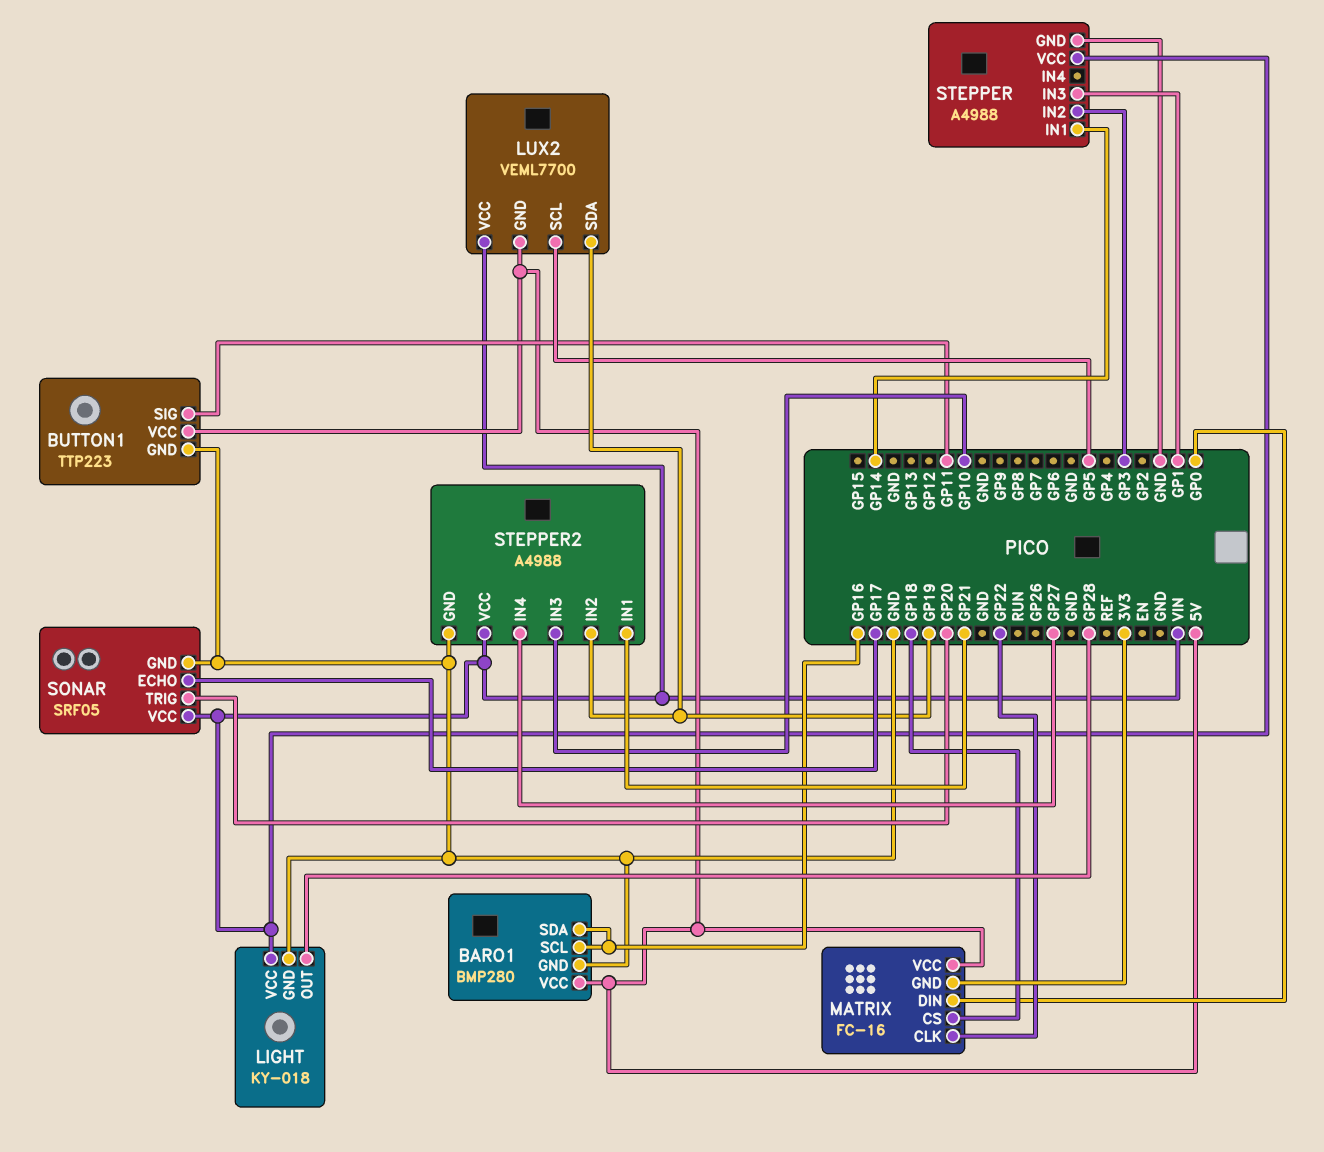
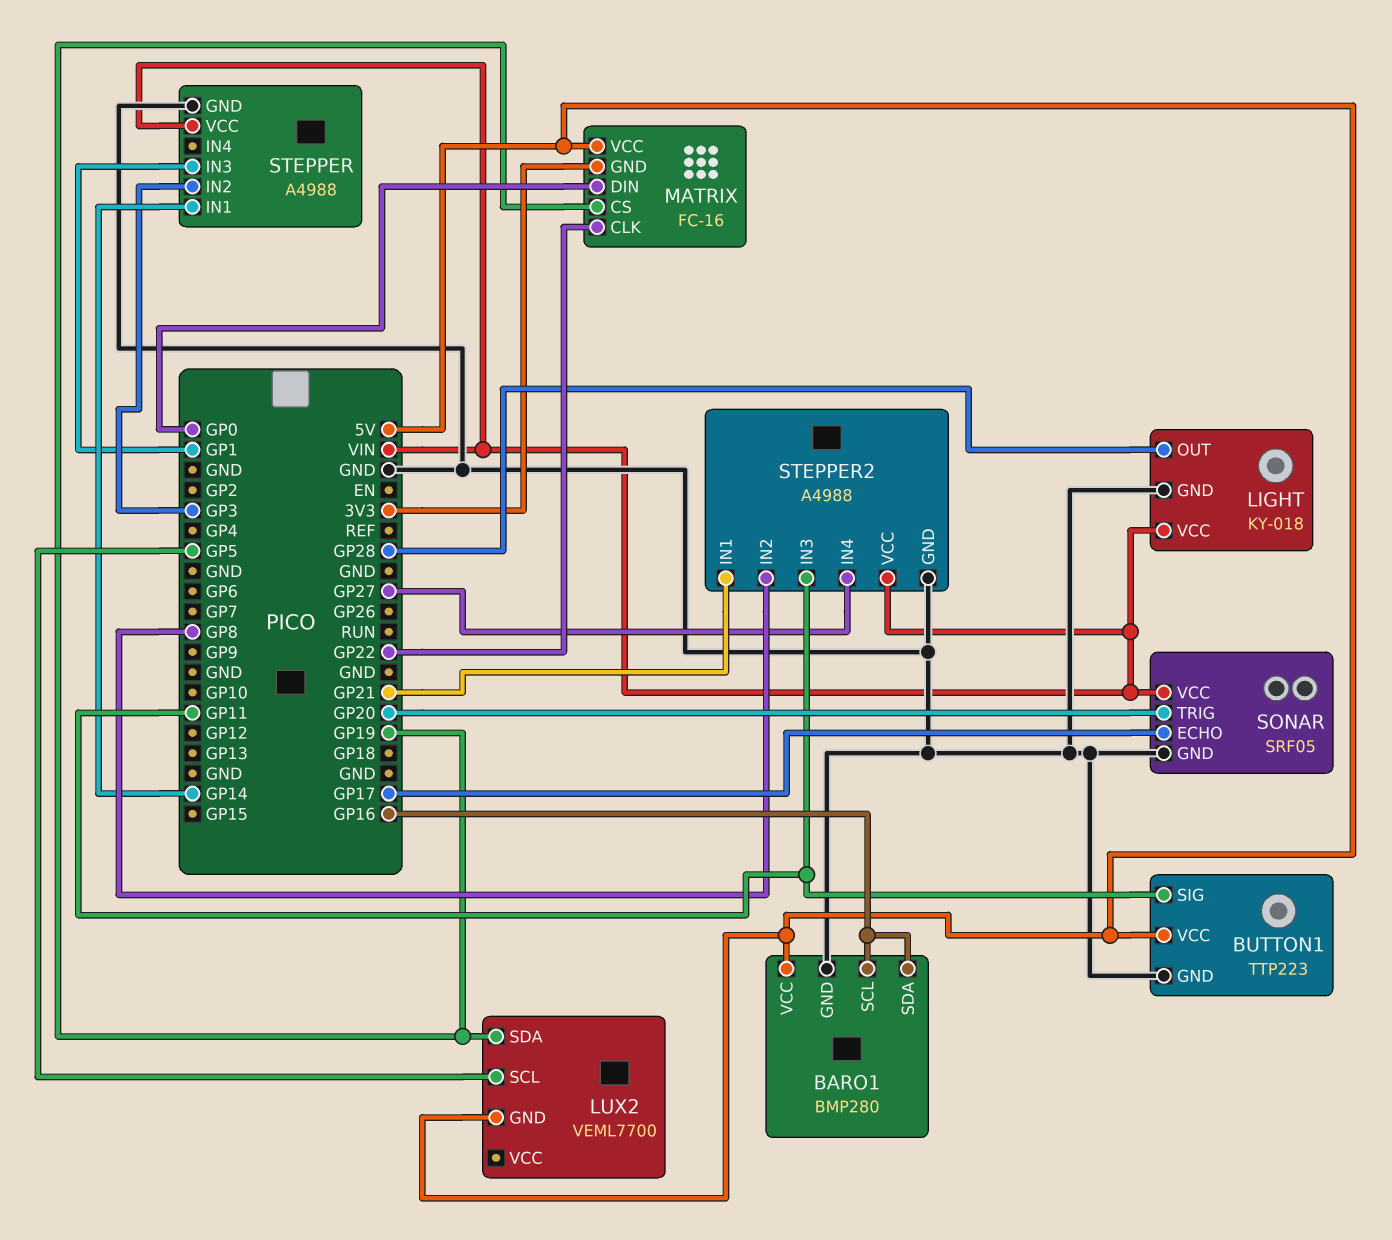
LUX2 pin VCC: VIN -> none
MATRIX pin CS: GP18 -> GP19
STEPPER2 pin IN2: GP19 -> GP8
STEPPER2 pin IN3: GP10 -> GP11

